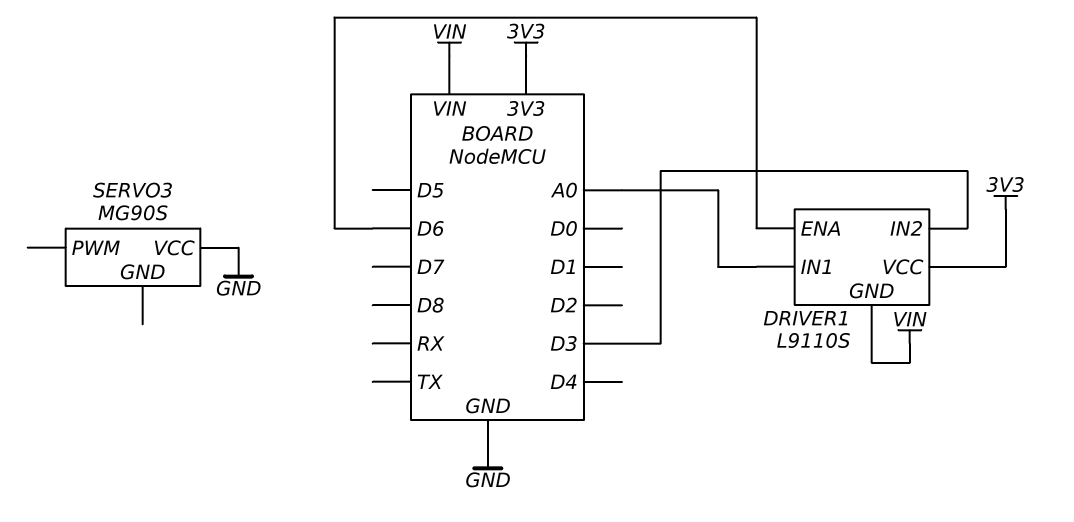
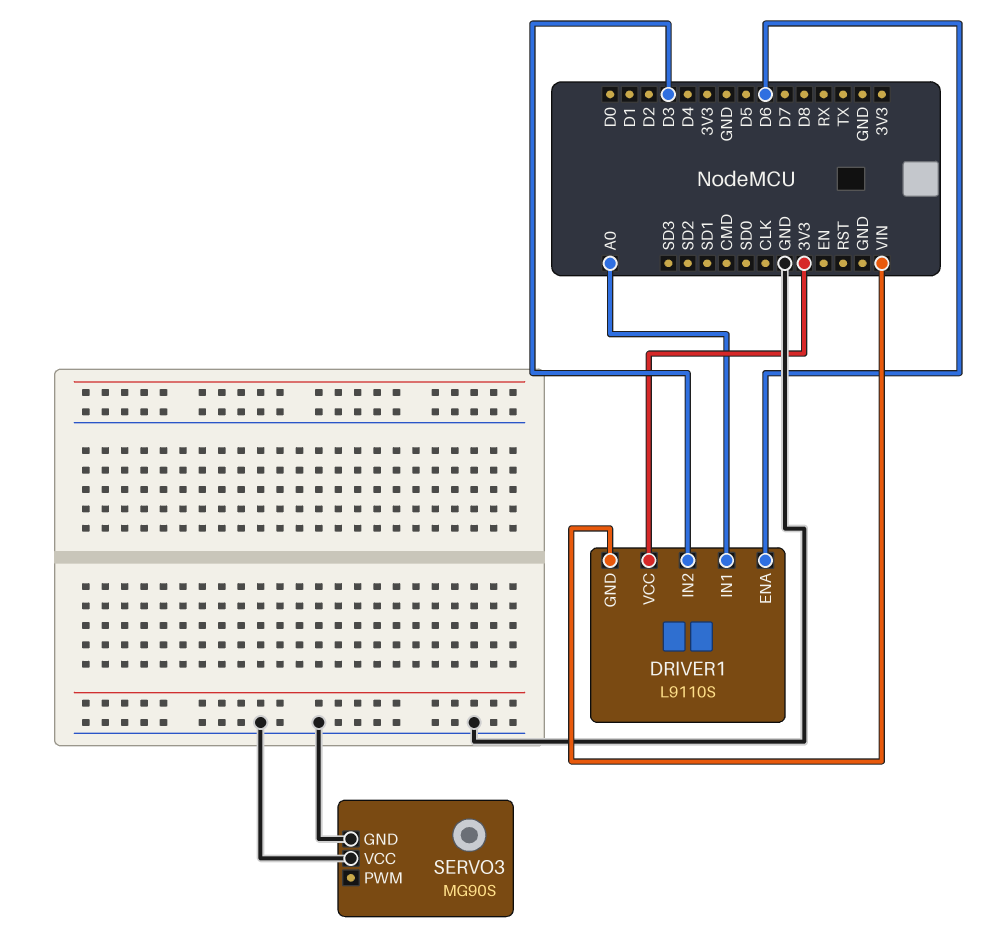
SERVO3 pin GND: none -> GND

